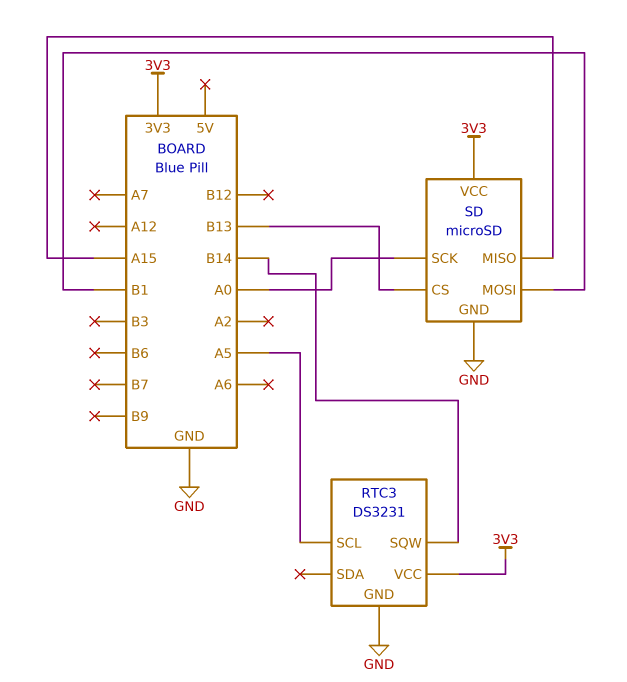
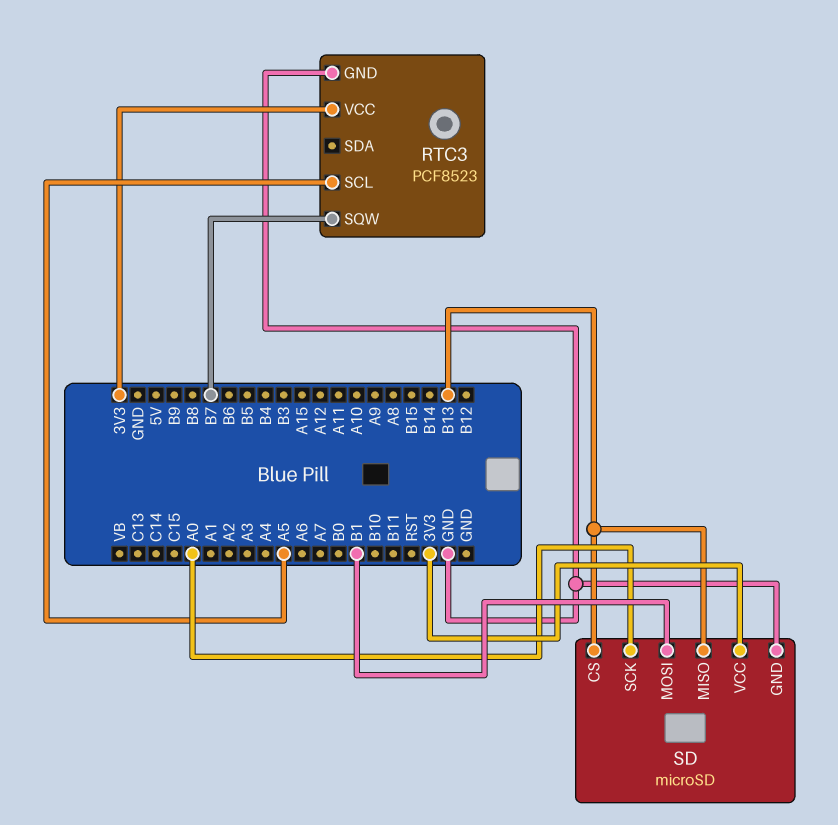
RTC3: DS3231 -> PCF8523
RTC3 pin SQW: B14 -> B7
SD pin MISO: A15 -> B13

